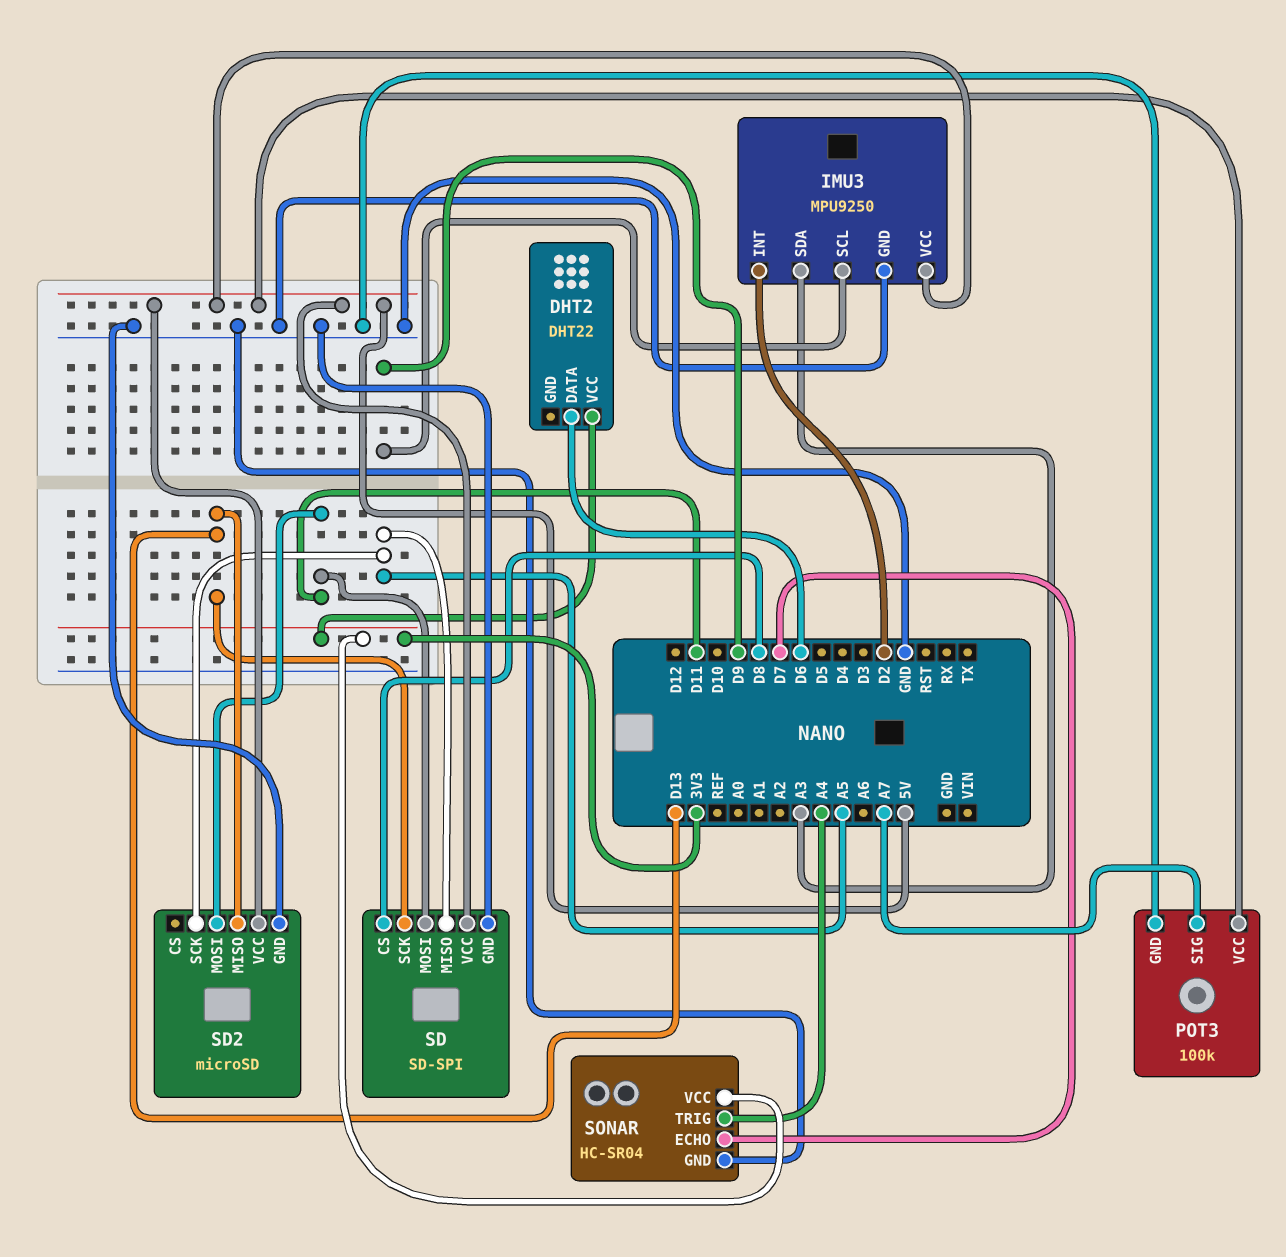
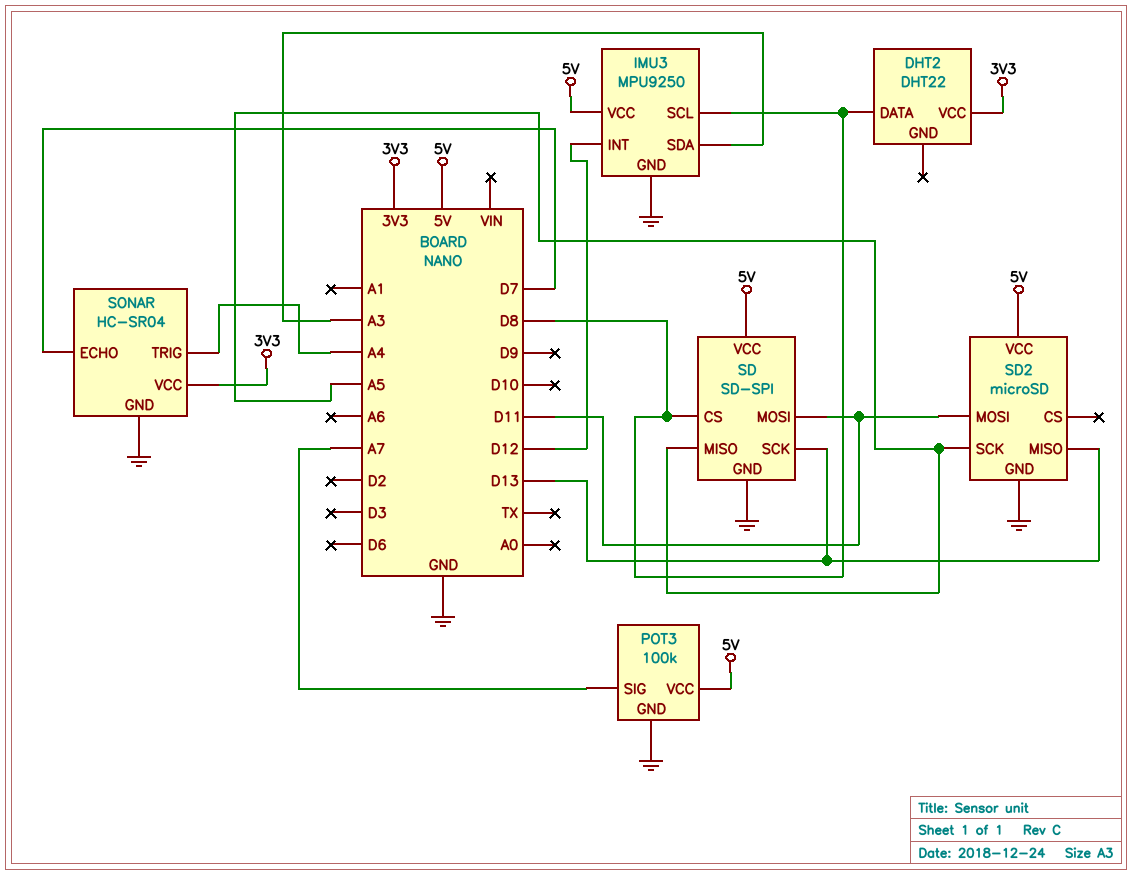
DHT2 pin DATA: D6 -> D8
IMU3 pin INT: D2 -> D12
IMU3 pin SCL: D9 -> D8

